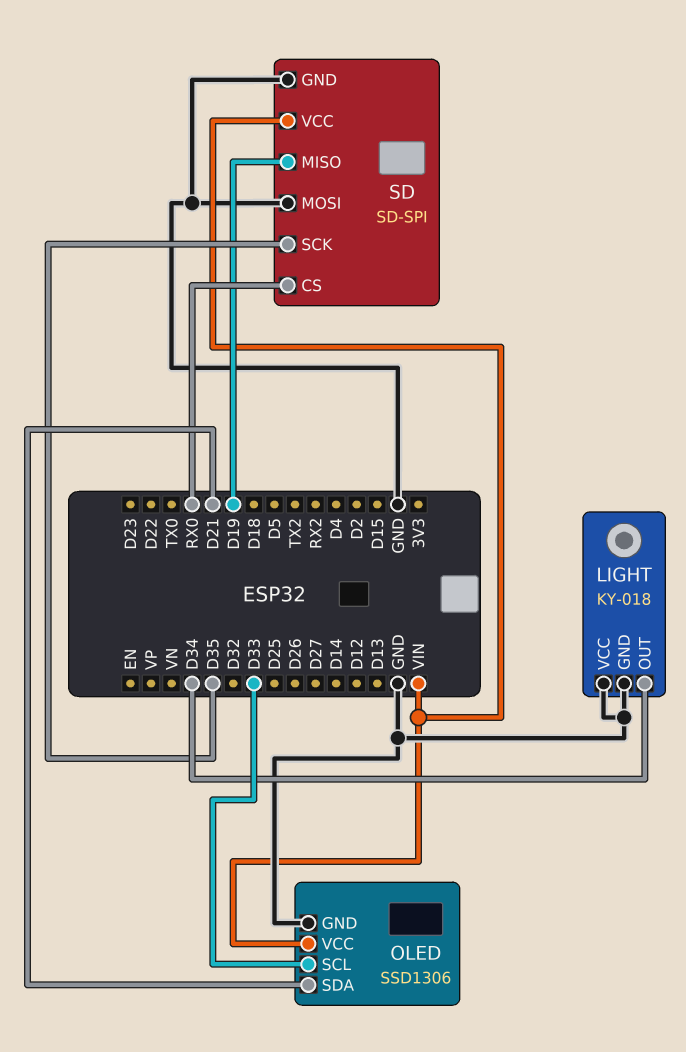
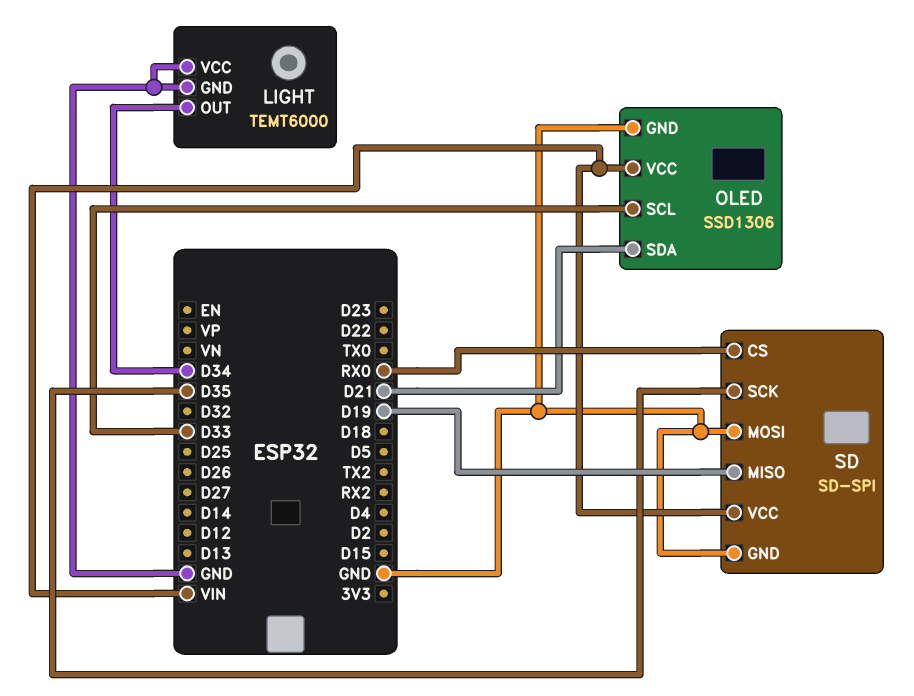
LIGHT: KY-018 -> TEMT6000

